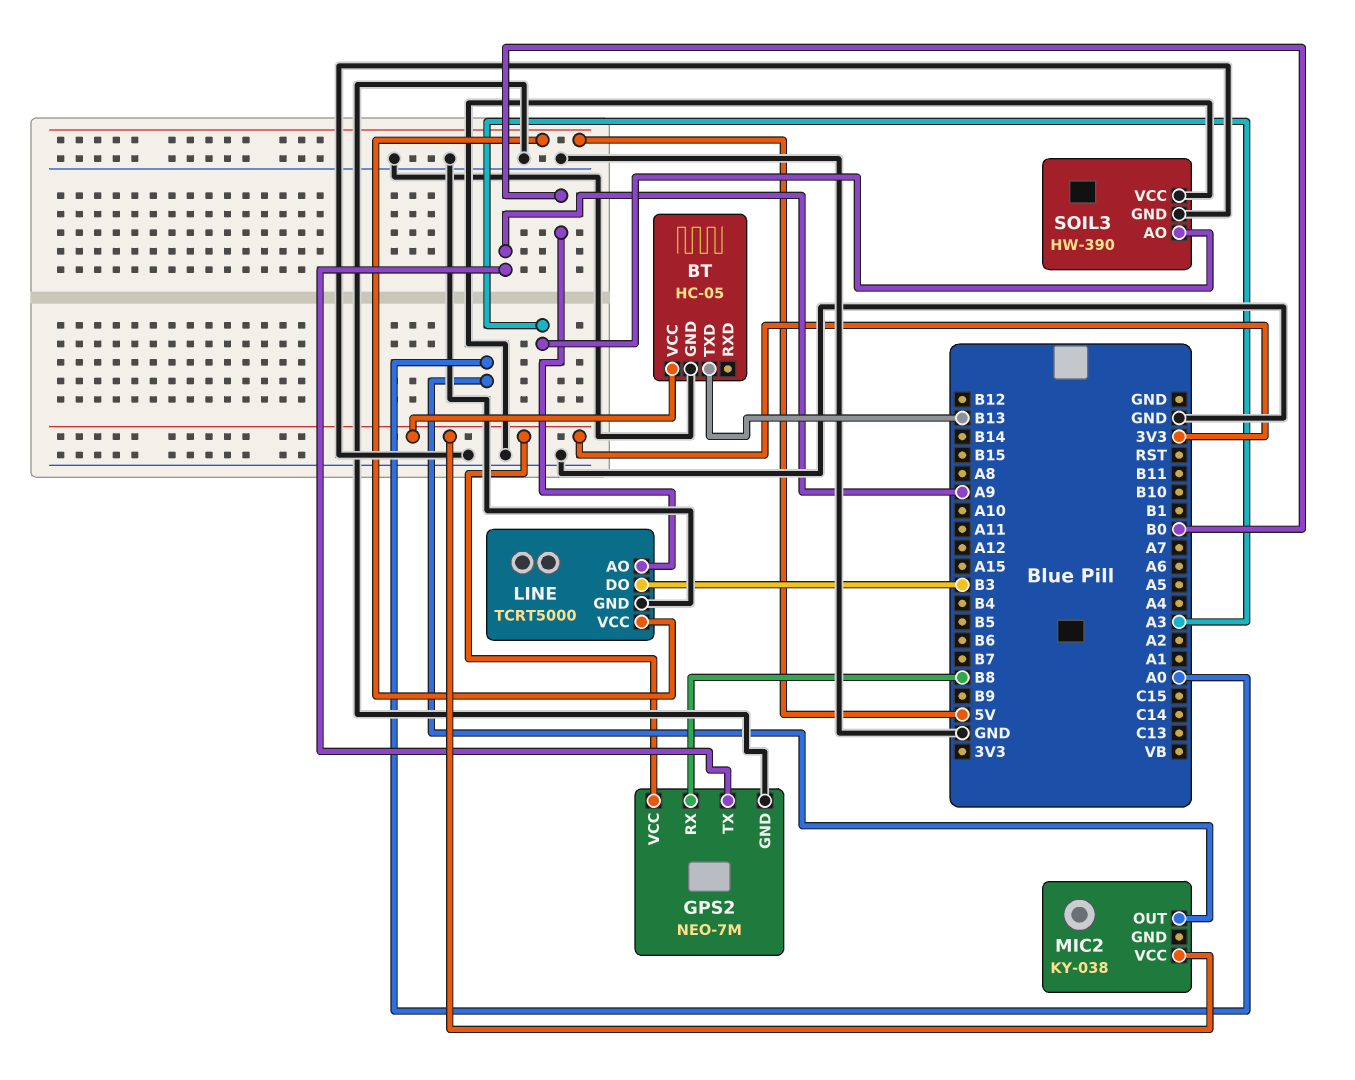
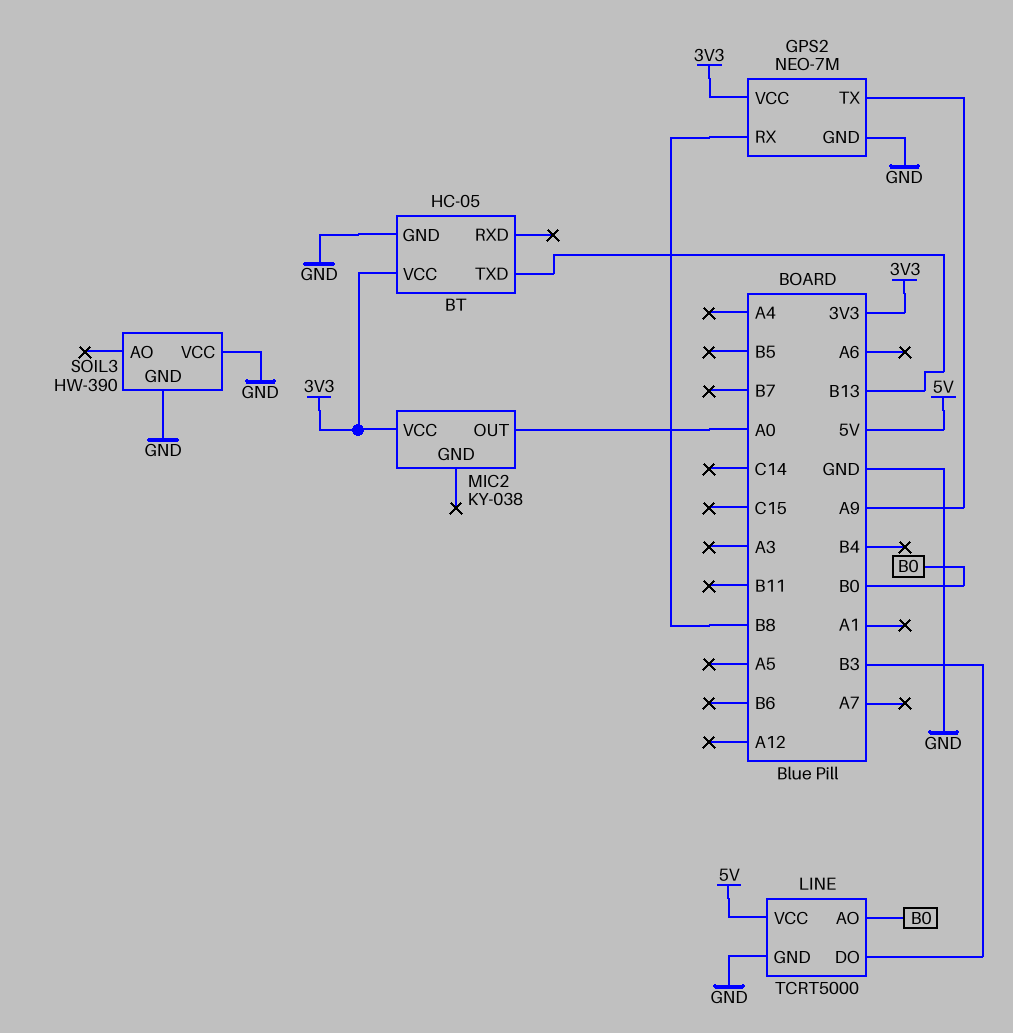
SOIL3 pin AO: A3 -> none

